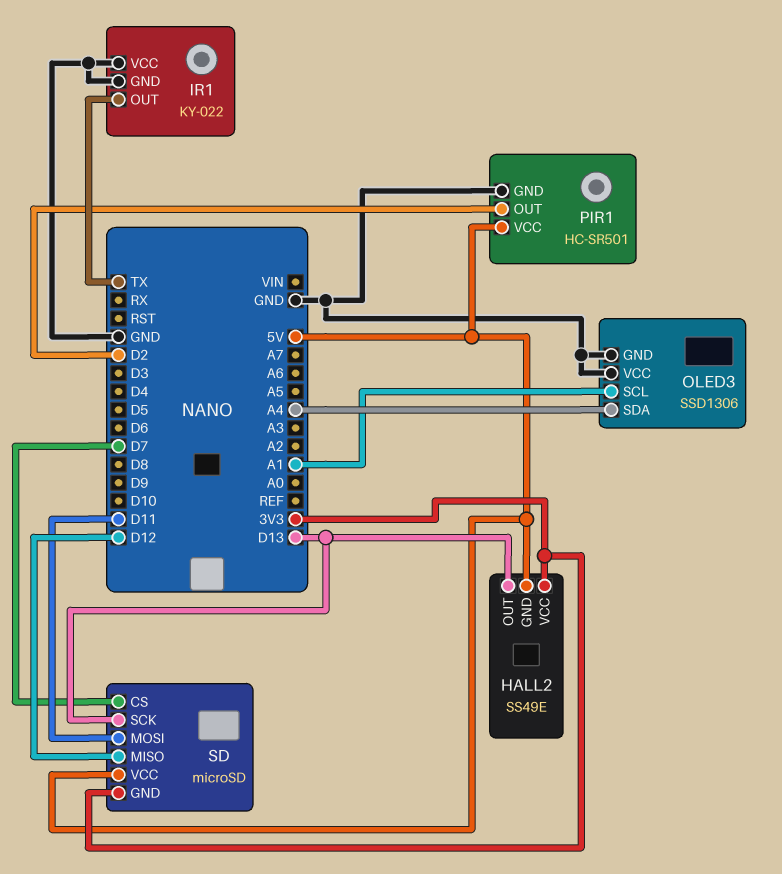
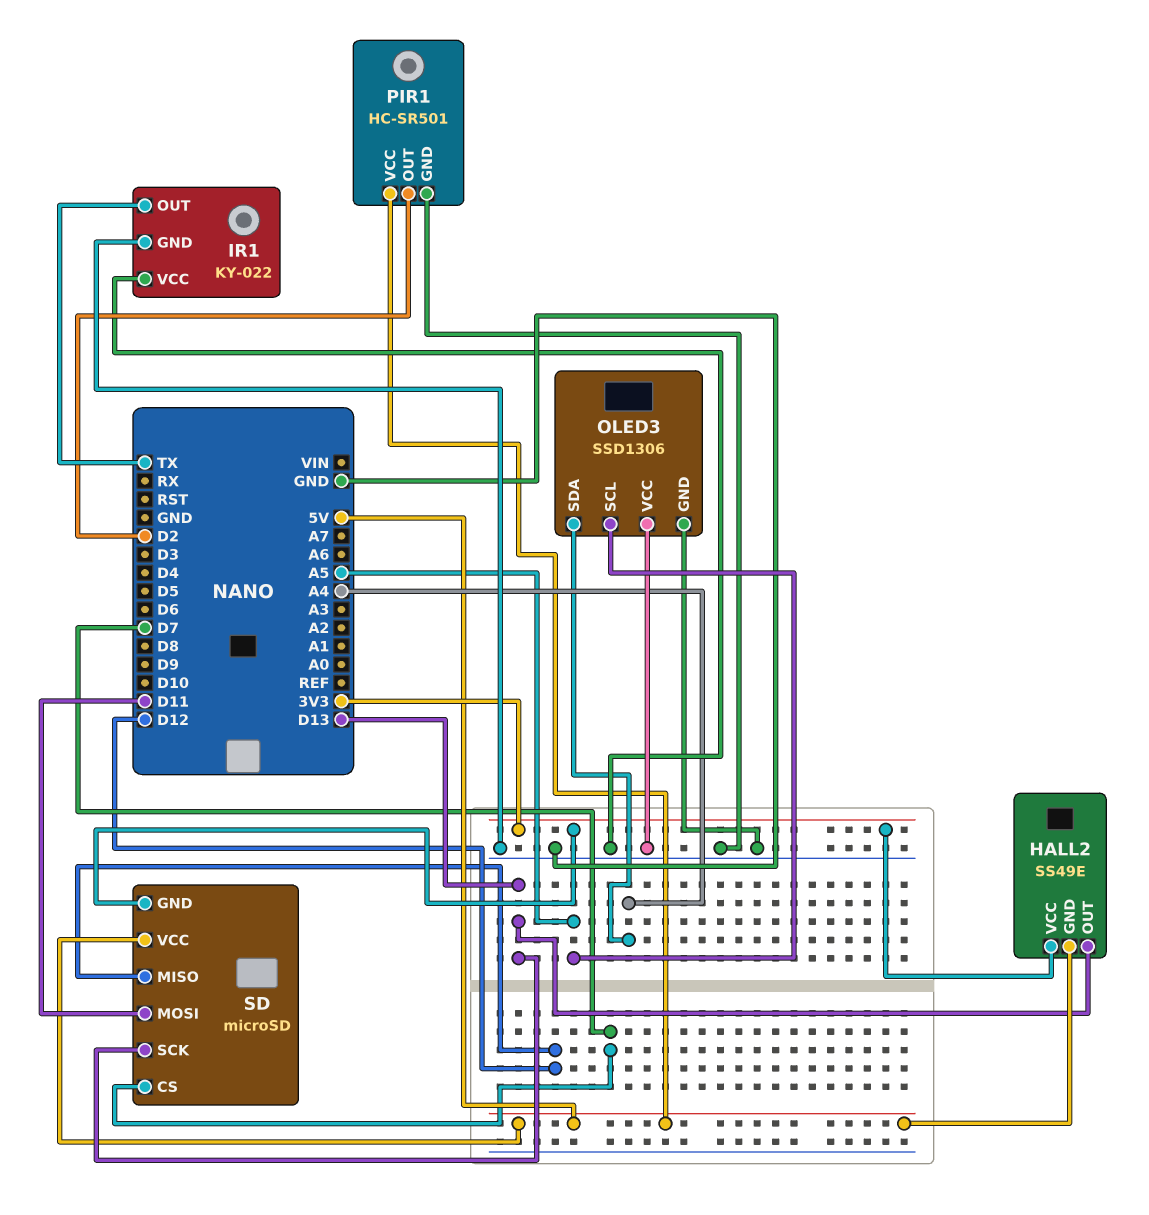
OLED3 pin SCL: A1 -> A5

